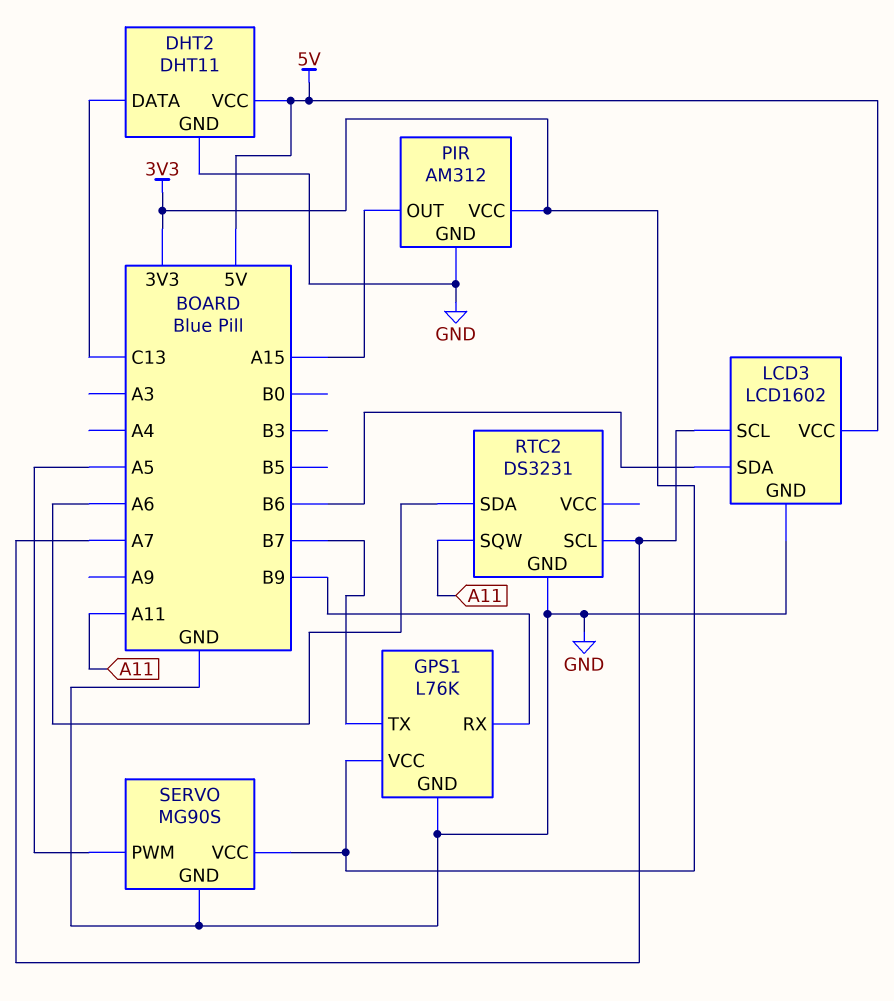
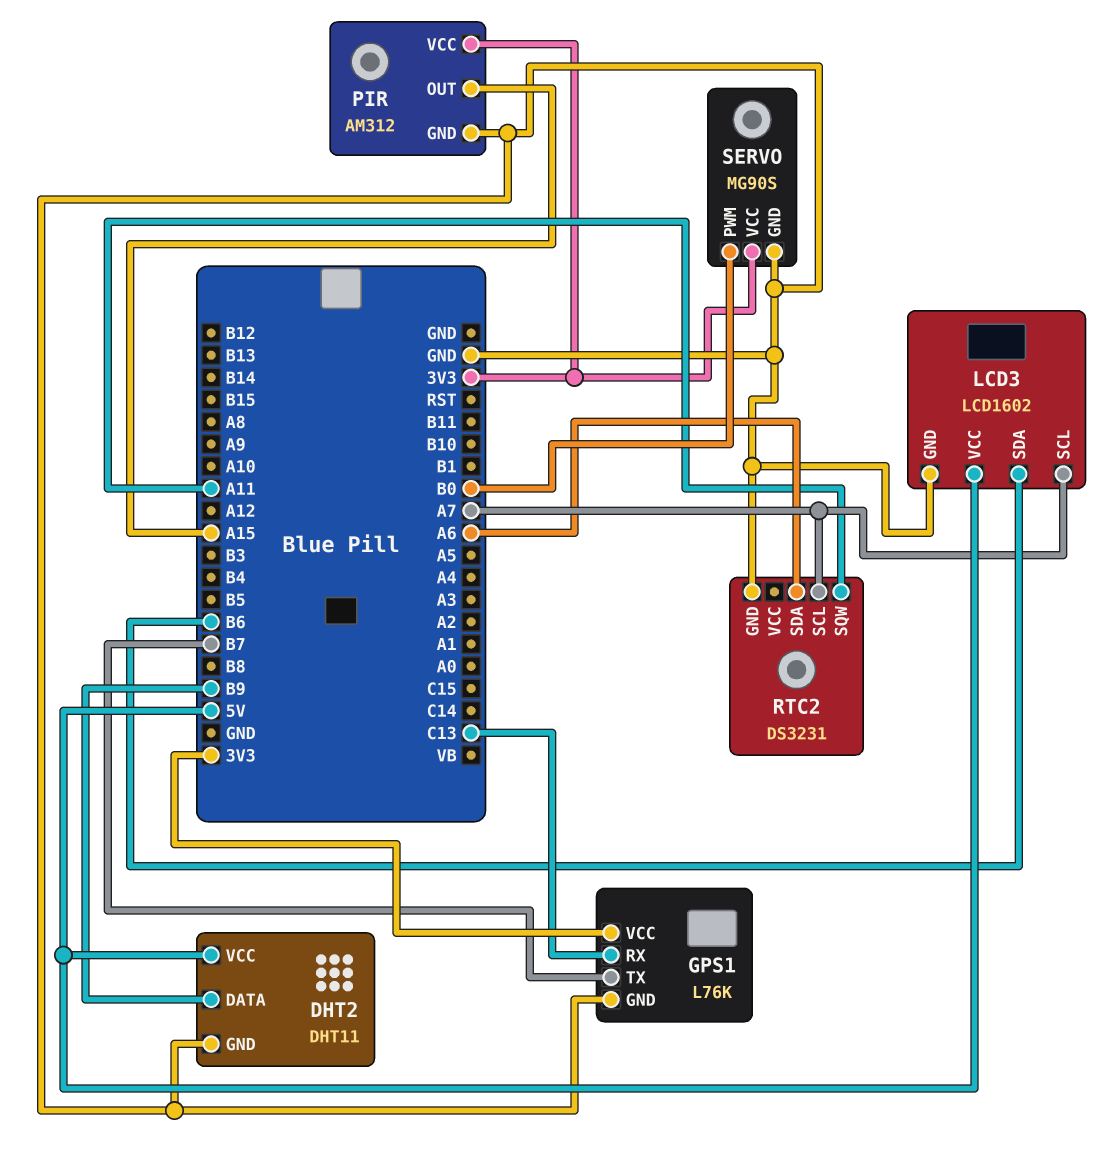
DHT2 pin DATA: C13 -> B9
GPS1 pin RX: B9 -> C13
SERVO pin PWM: A5 -> B0

